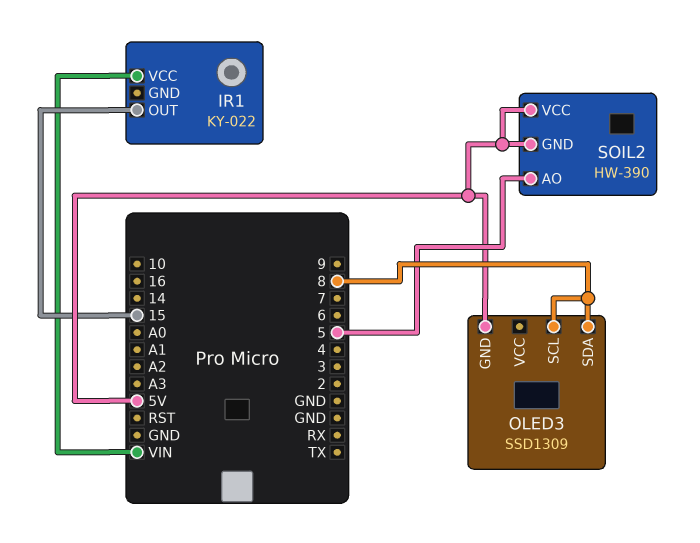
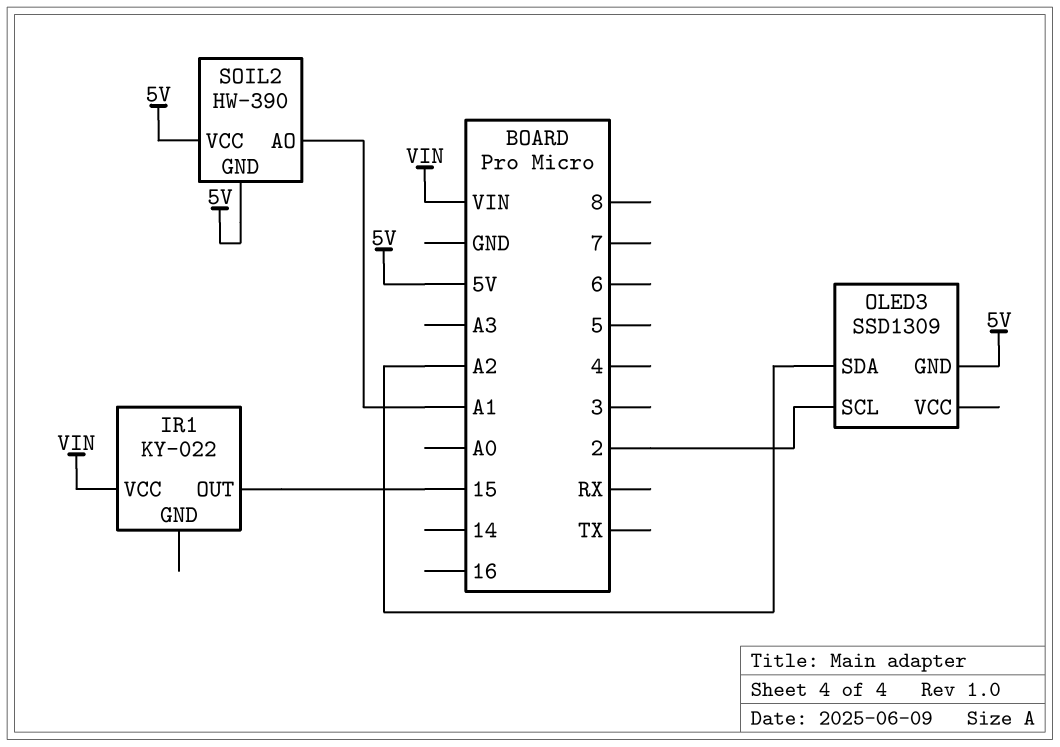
OLED3 pin SCL: 8 -> 2
OLED3 pin SDA: 8 -> A2
SOIL2 pin AO: 5 -> A1

